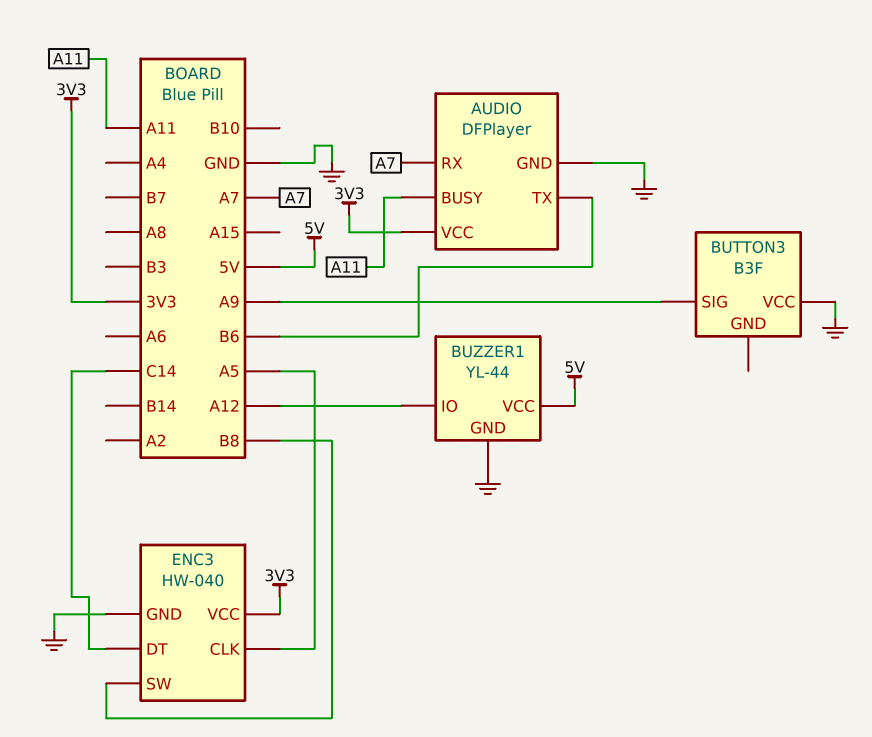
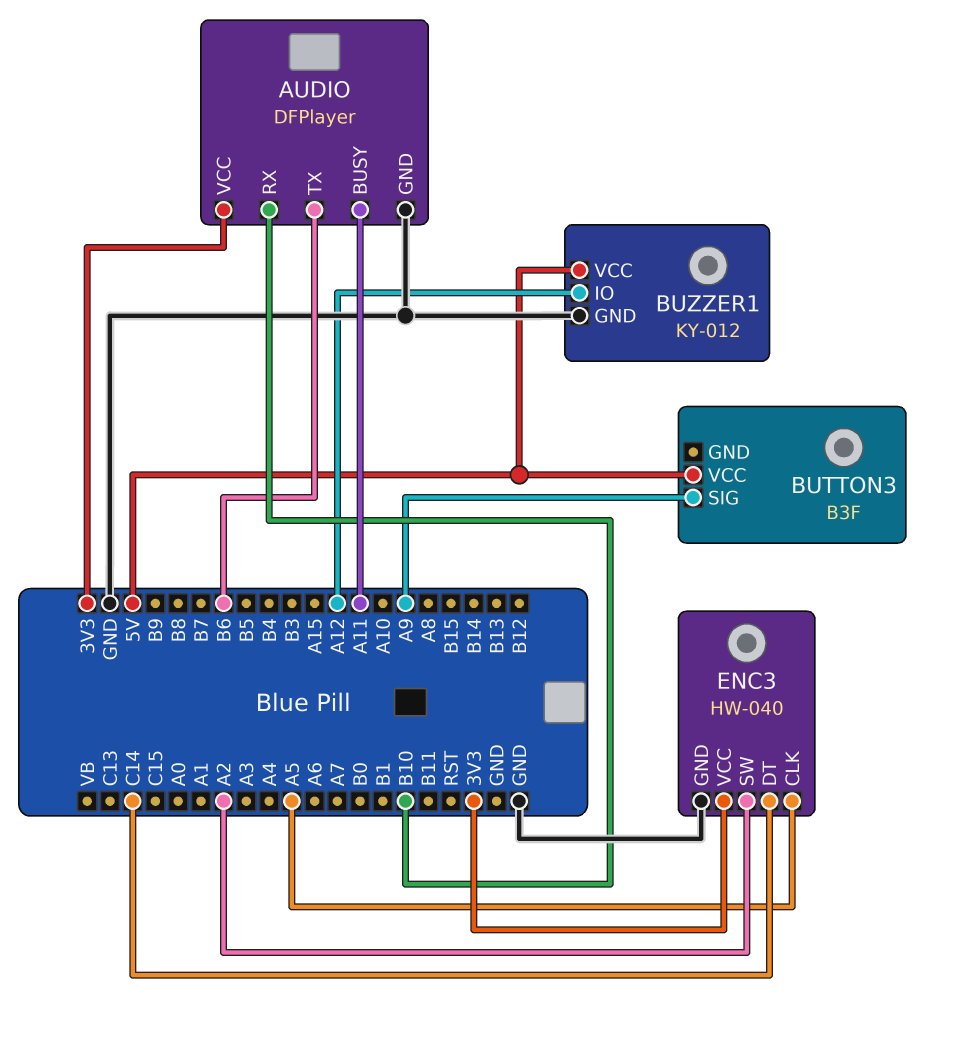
AUDIO pin RX: A7 -> B10
BUTTON3 pin VCC: GND -> 5V
BUZZER1: YL-44 -> KY-012
ENC3 pin SW: B8 -> A2

